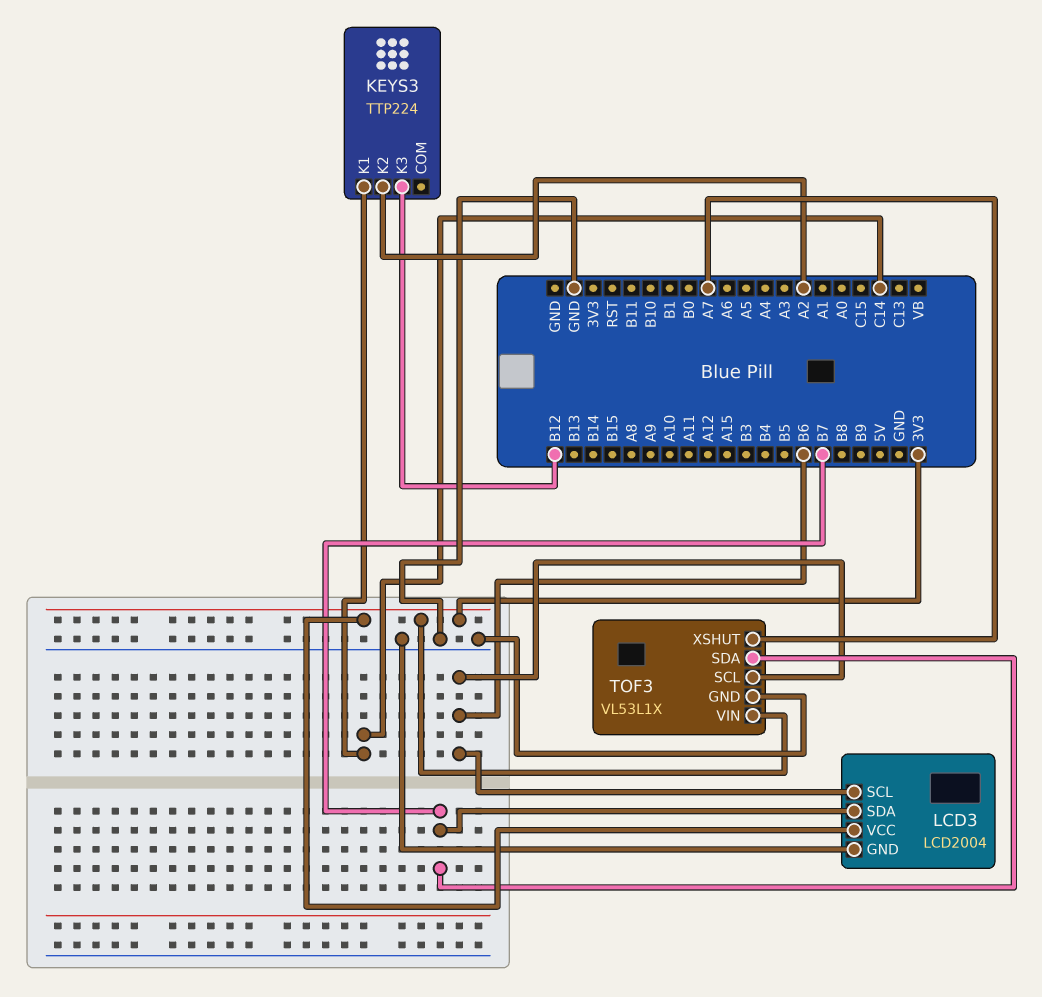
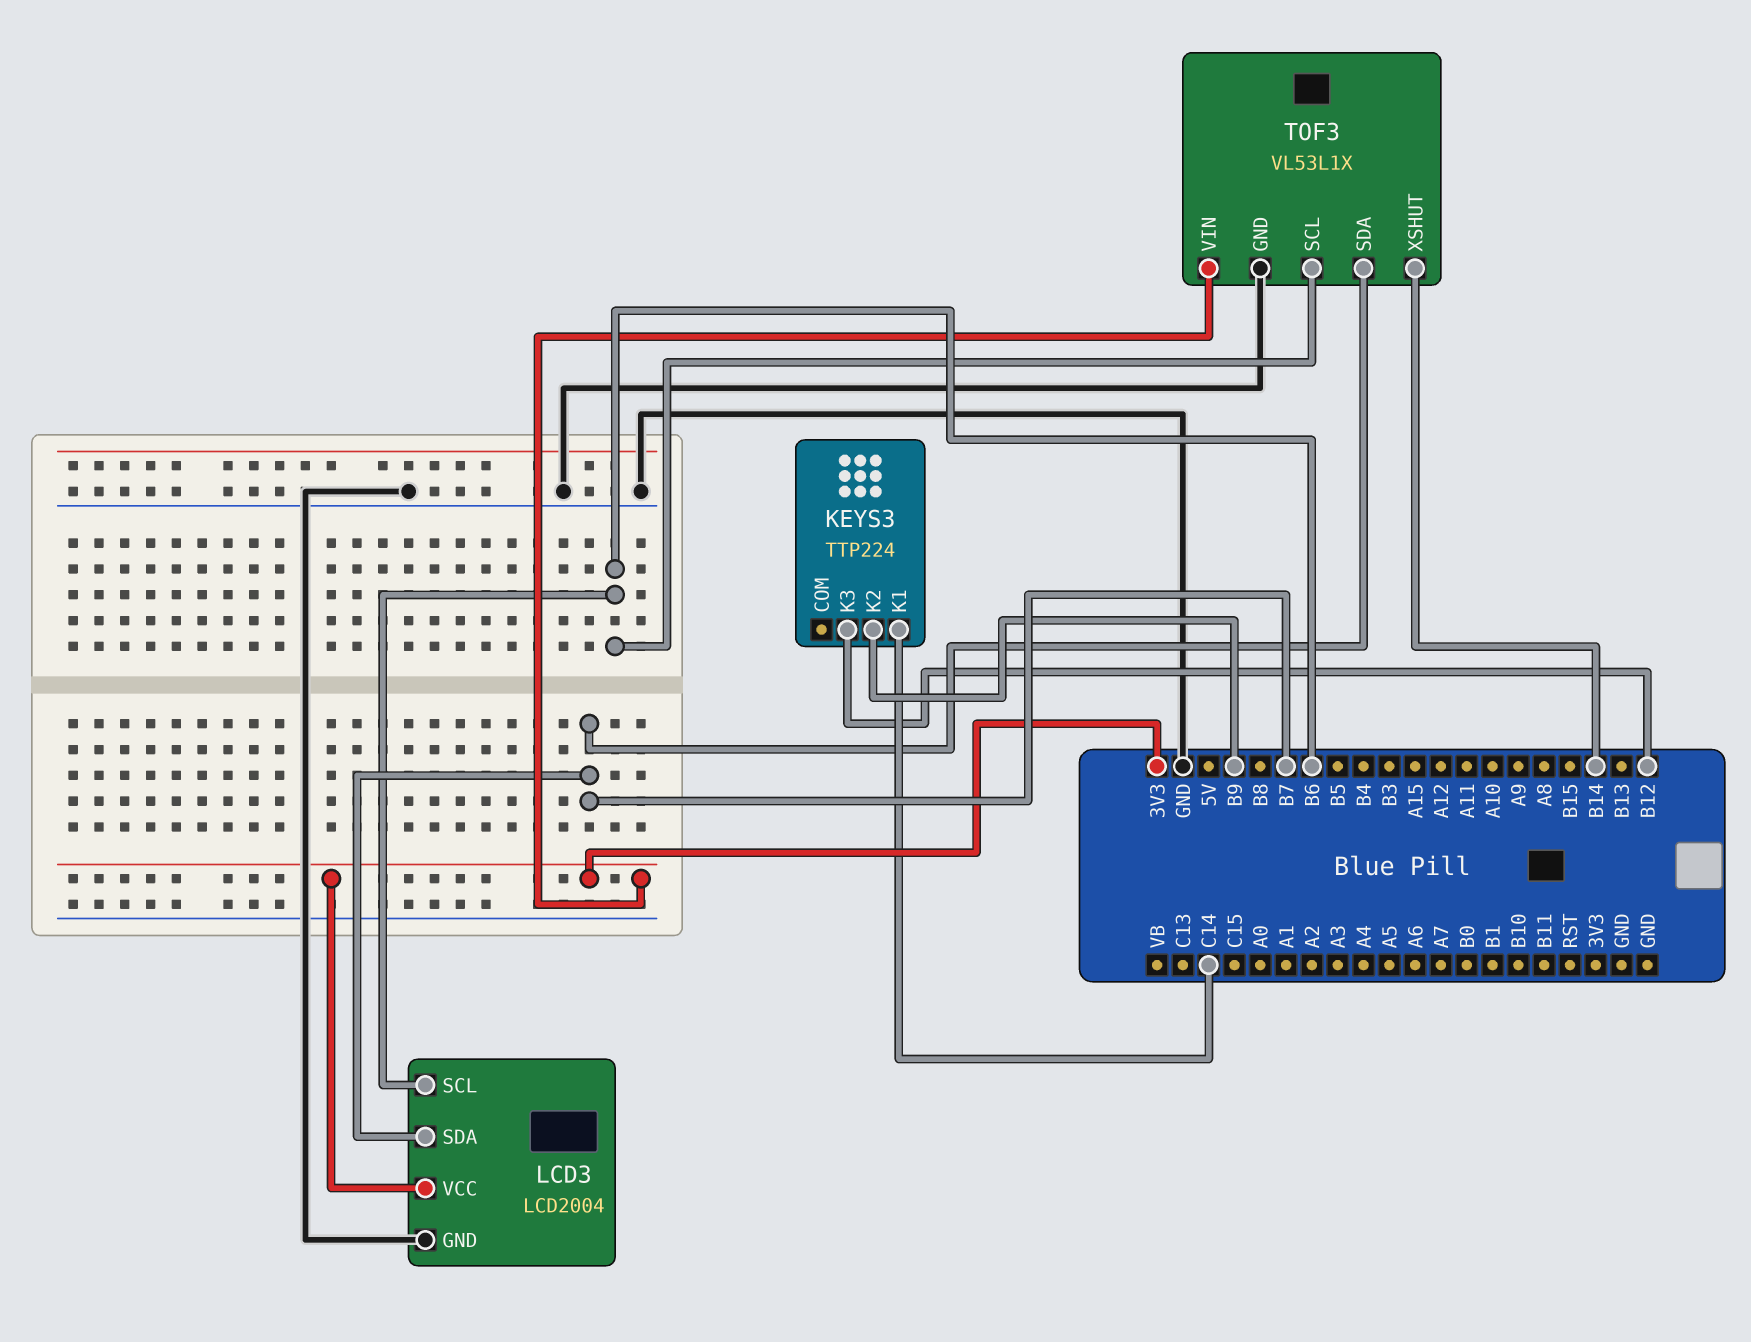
KEYS3 pin K2: A2 -> B9
TOF3 pin XSHUT: A7 -> B14

